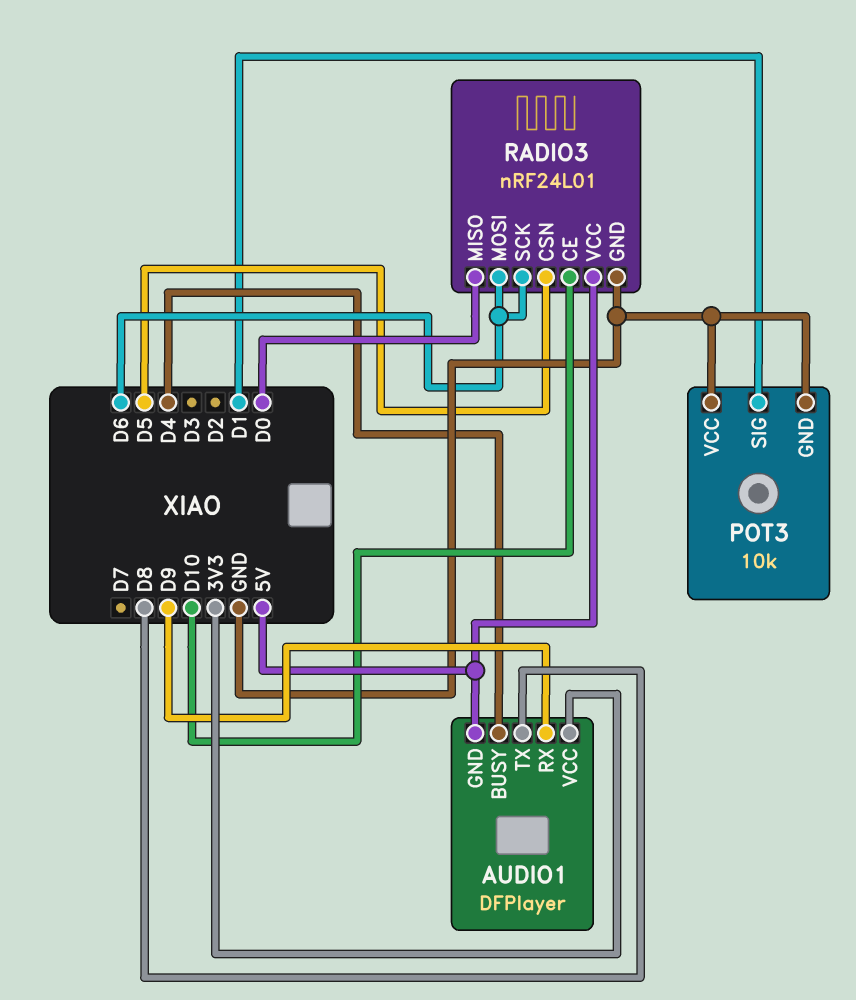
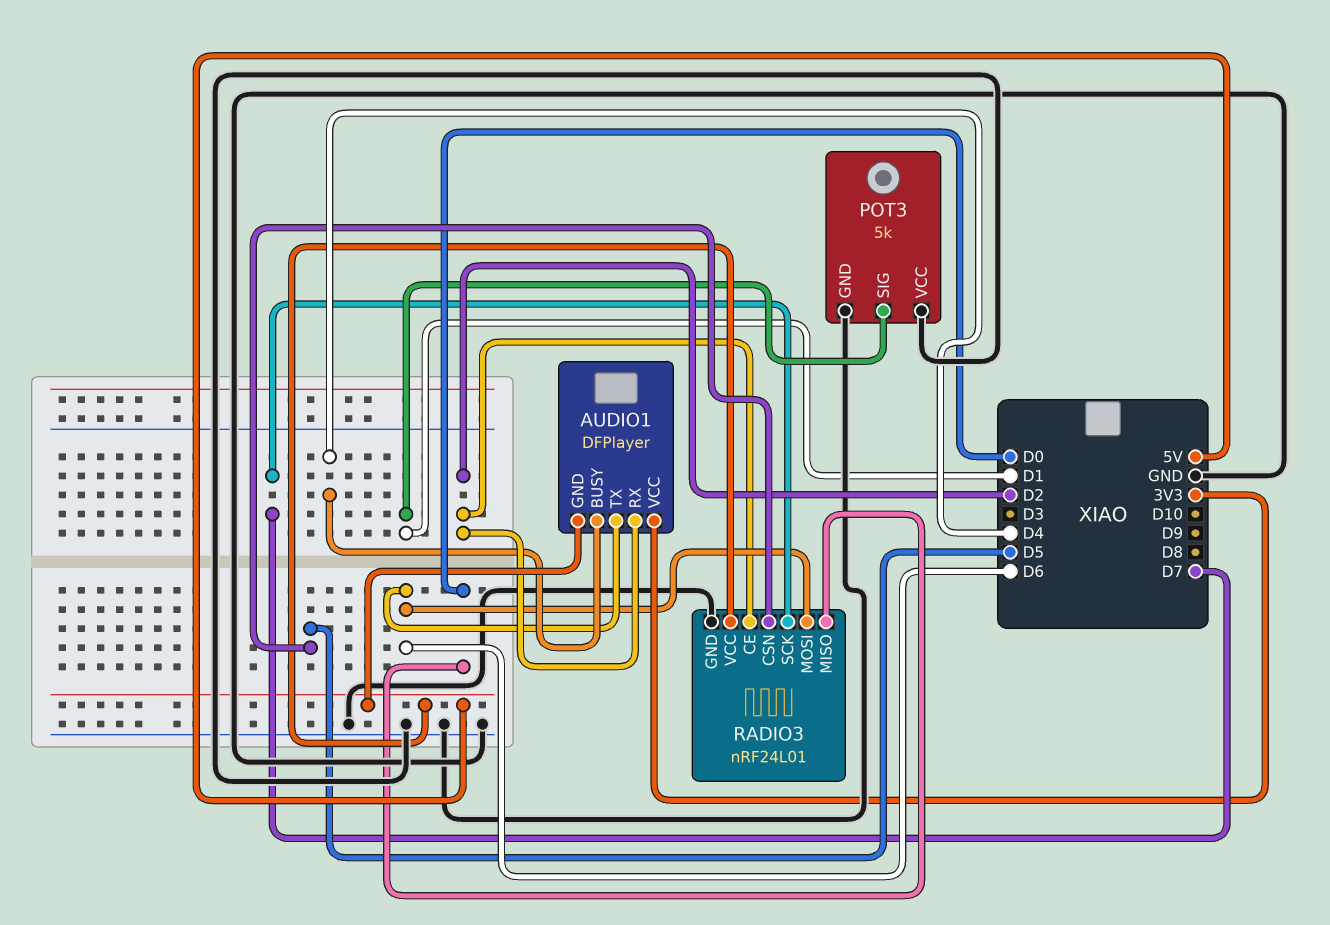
AUDIO1 pin RX: D9 -> D2
AUDIO1 pin TX: D8 -> D6
POT3: 10k -> 5k
RADIO3 pin CE: D10 -> D2
RADIO3 pin SCK: D6 -> D7

